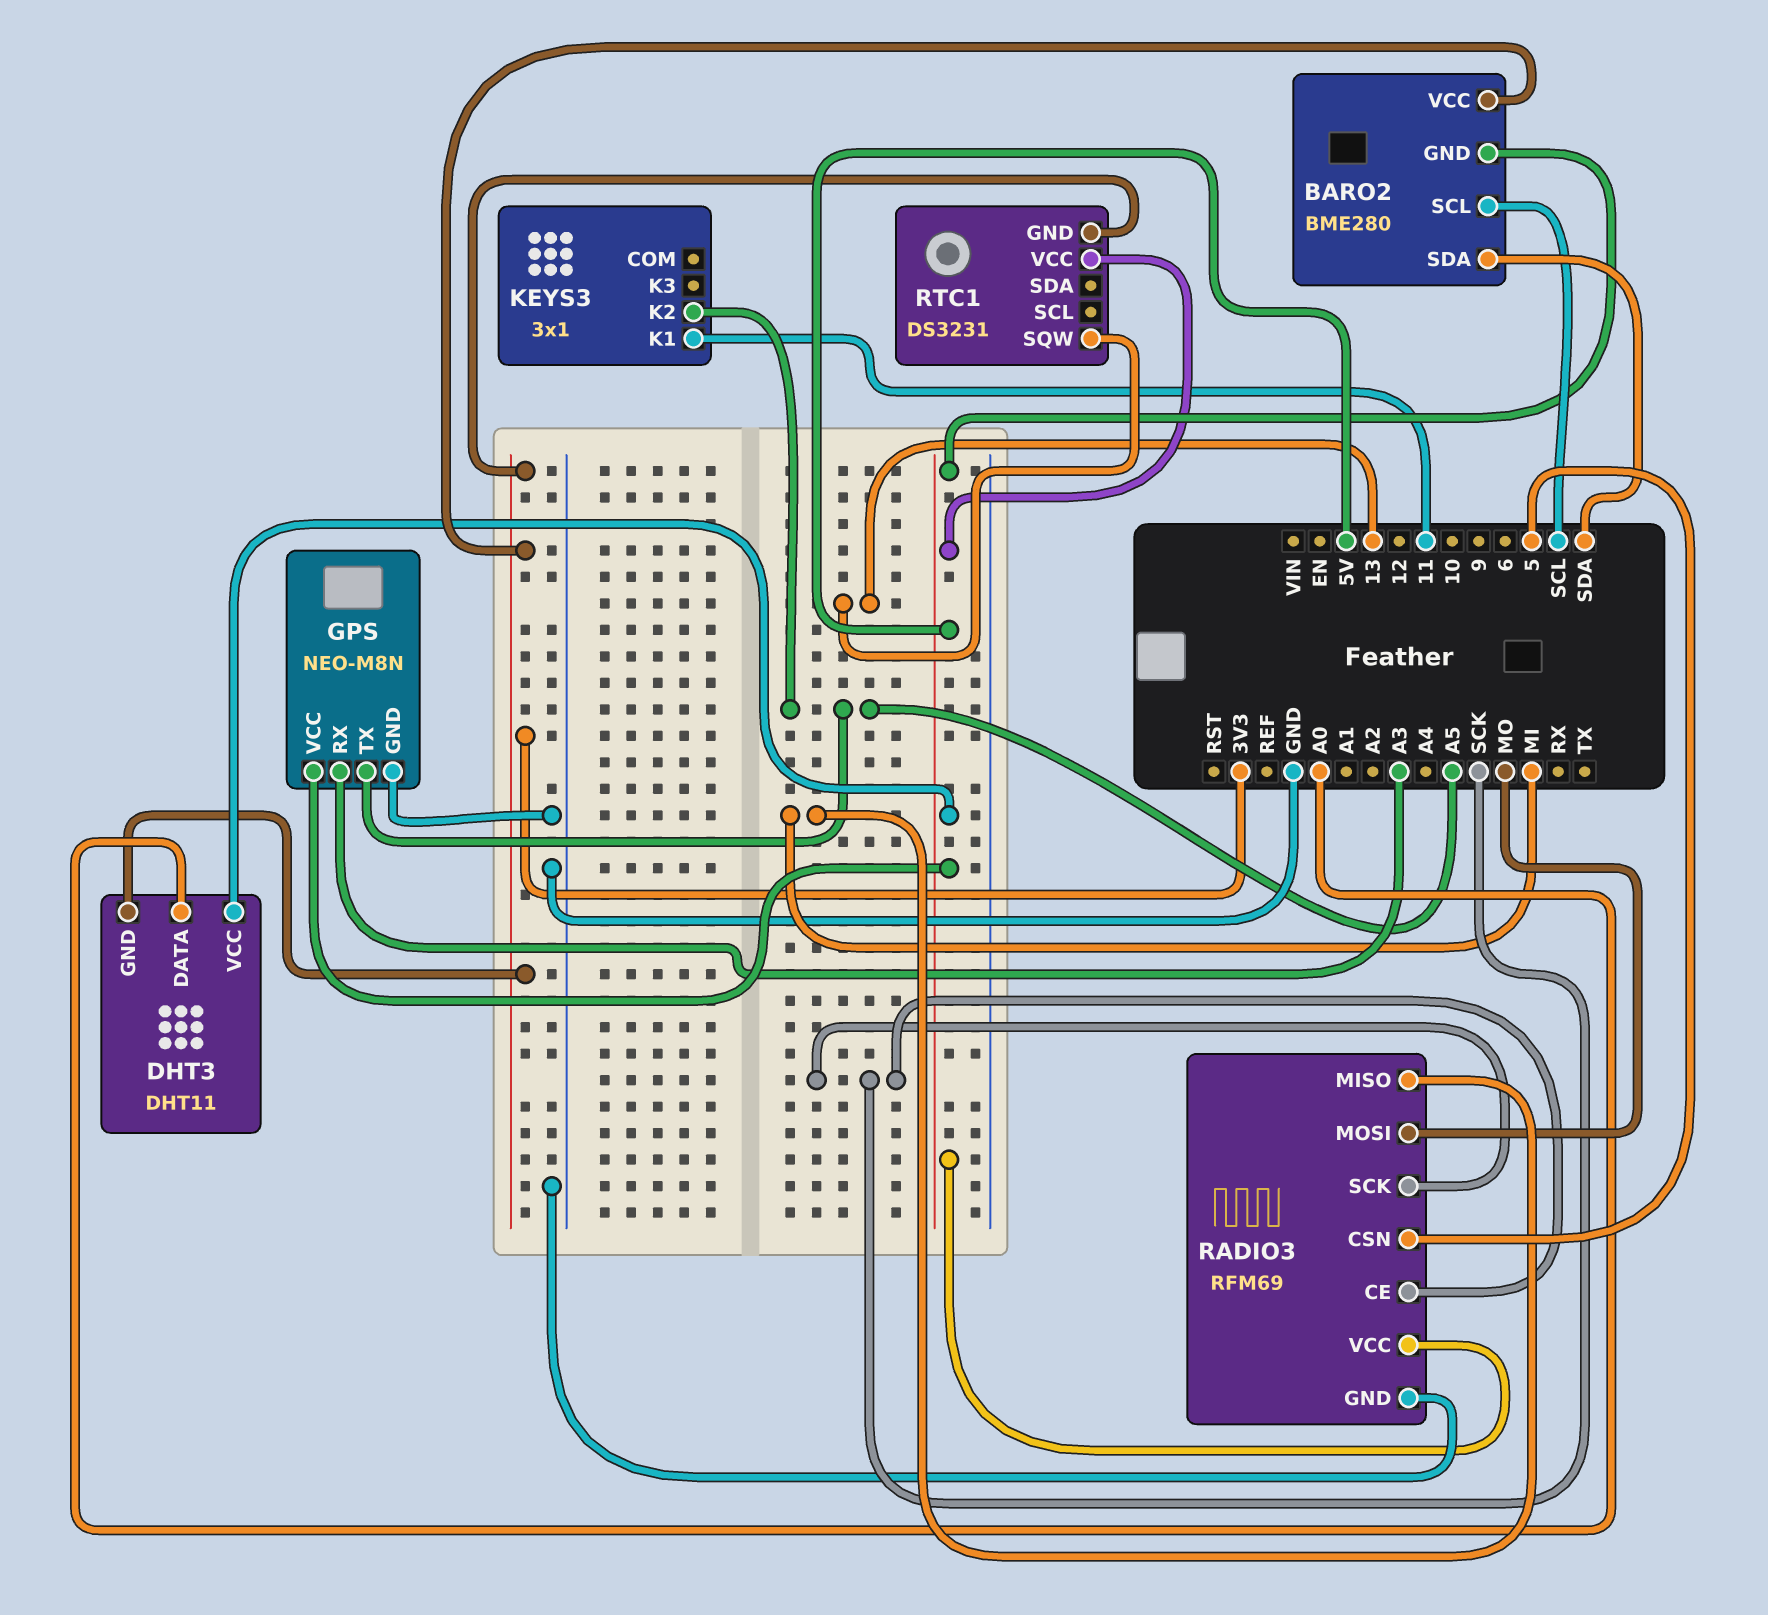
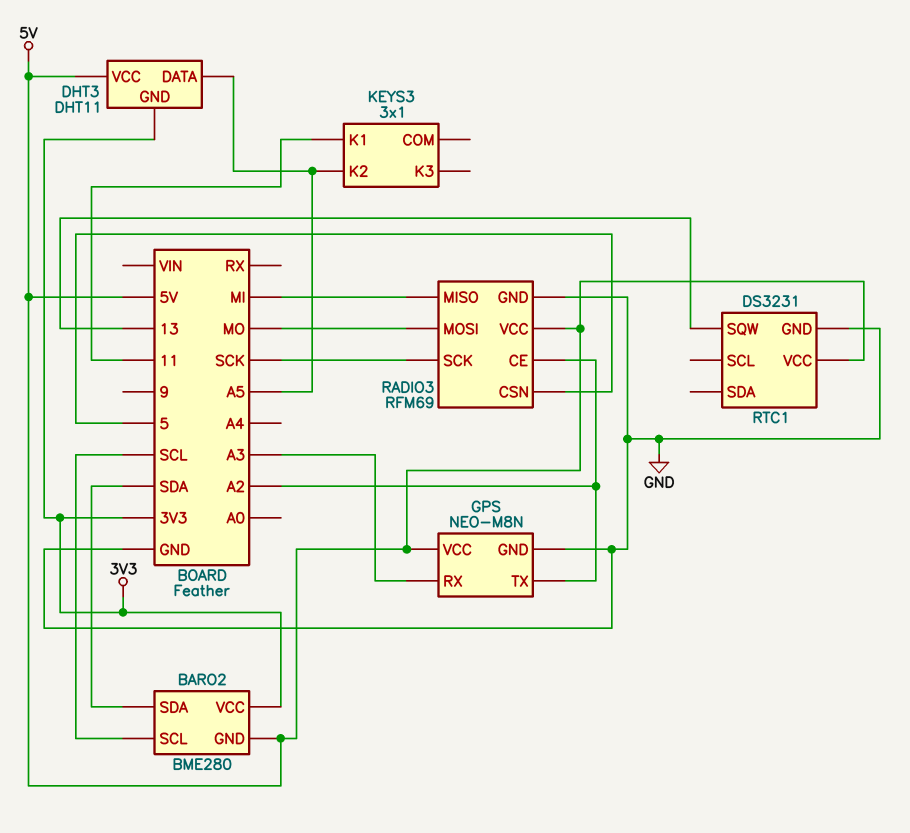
DHT3 pin DATA: A0 -> A5
GPS pin TX: A5 -> A2
RADIO3 pin CE: SCK -> A2
RTC1 pin GND: 3V3 -> GND

